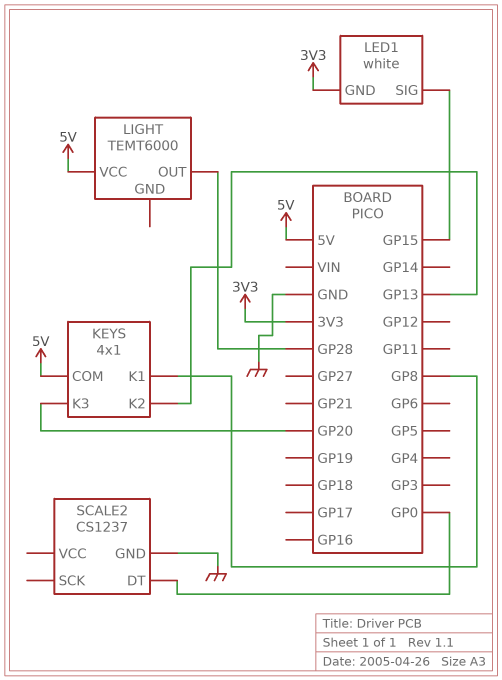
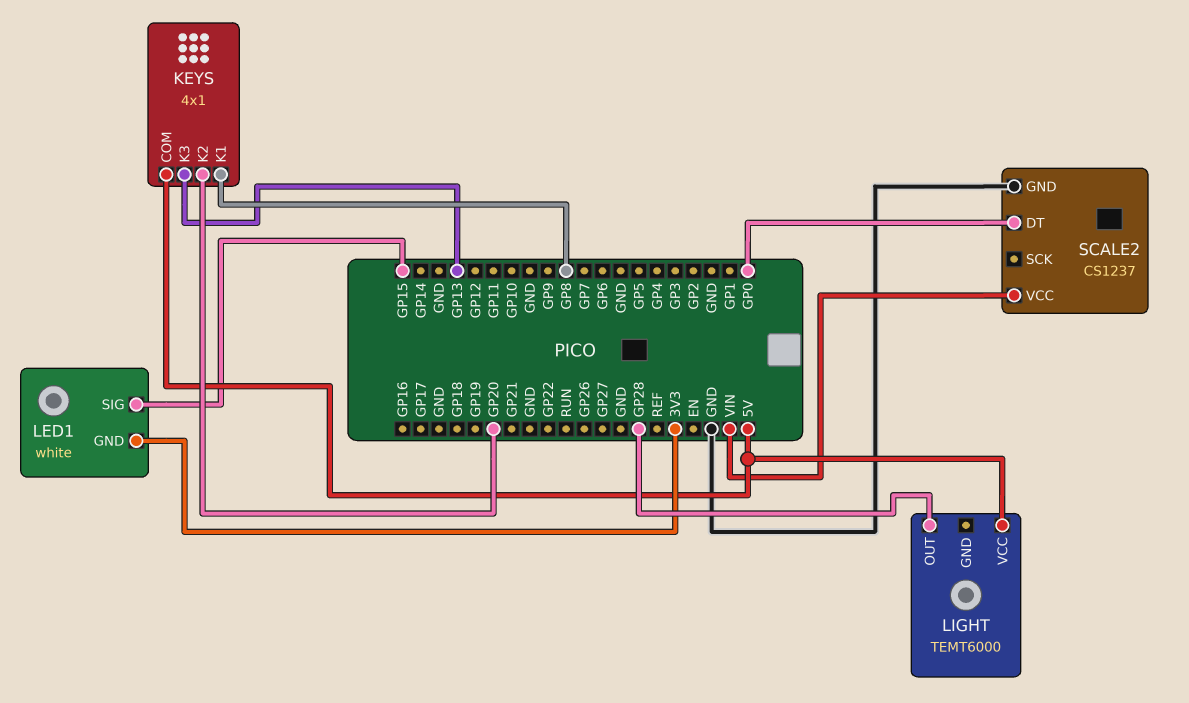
KEYS pin K2: GP13 -> GP20
KEYS pin K3: GP20 -> GP13
SCALE2 pin VCC: none -> VIN

